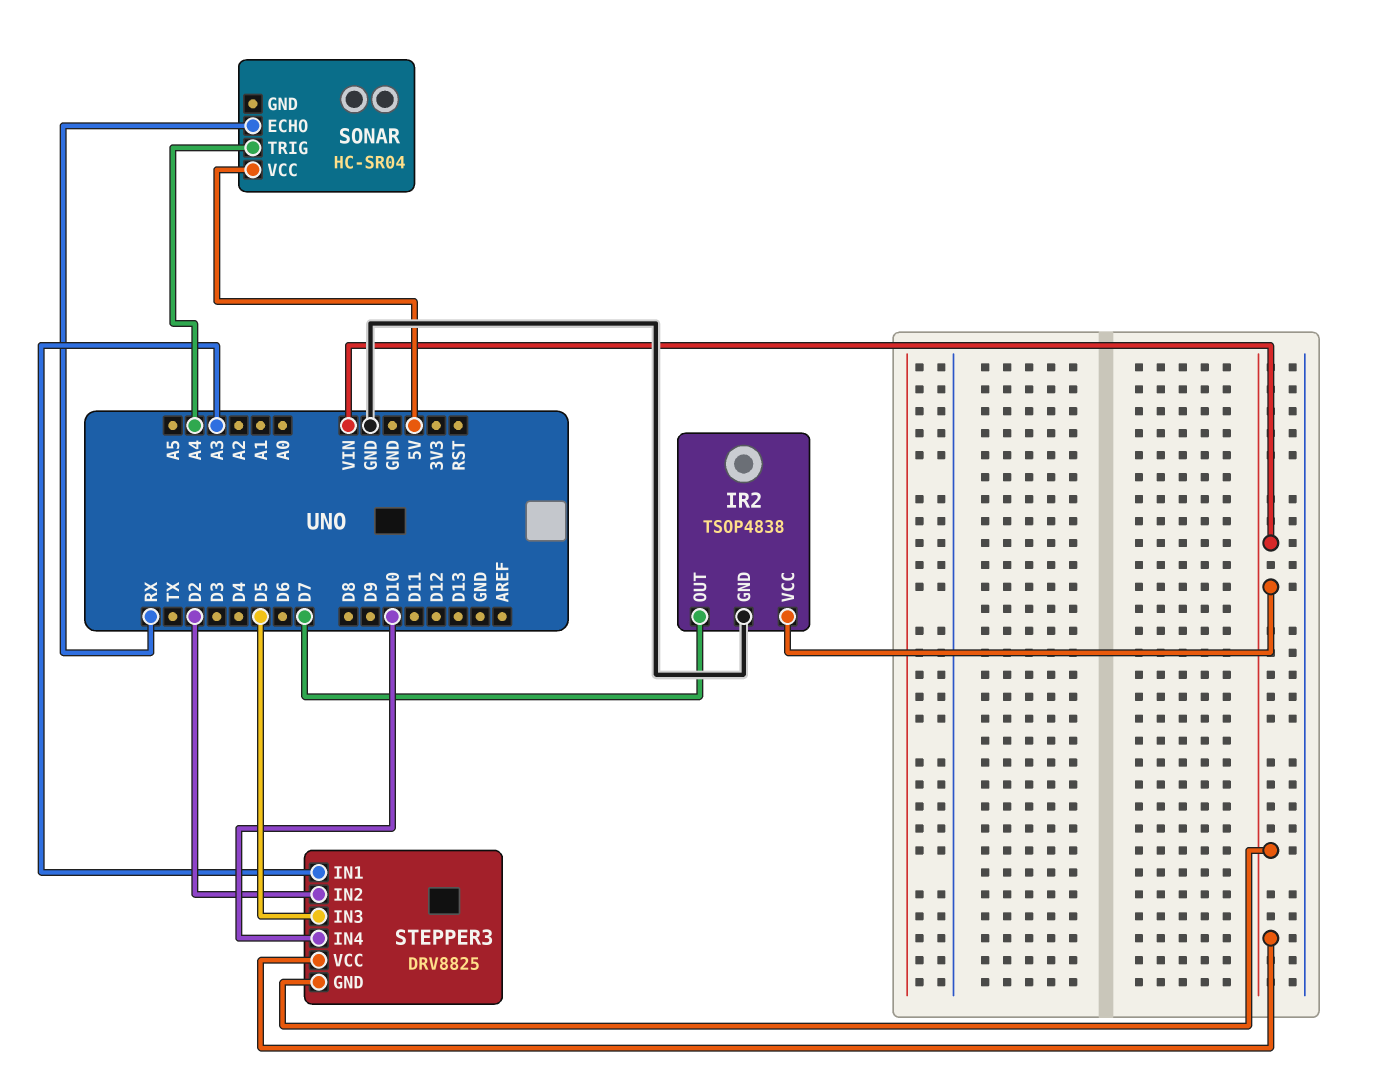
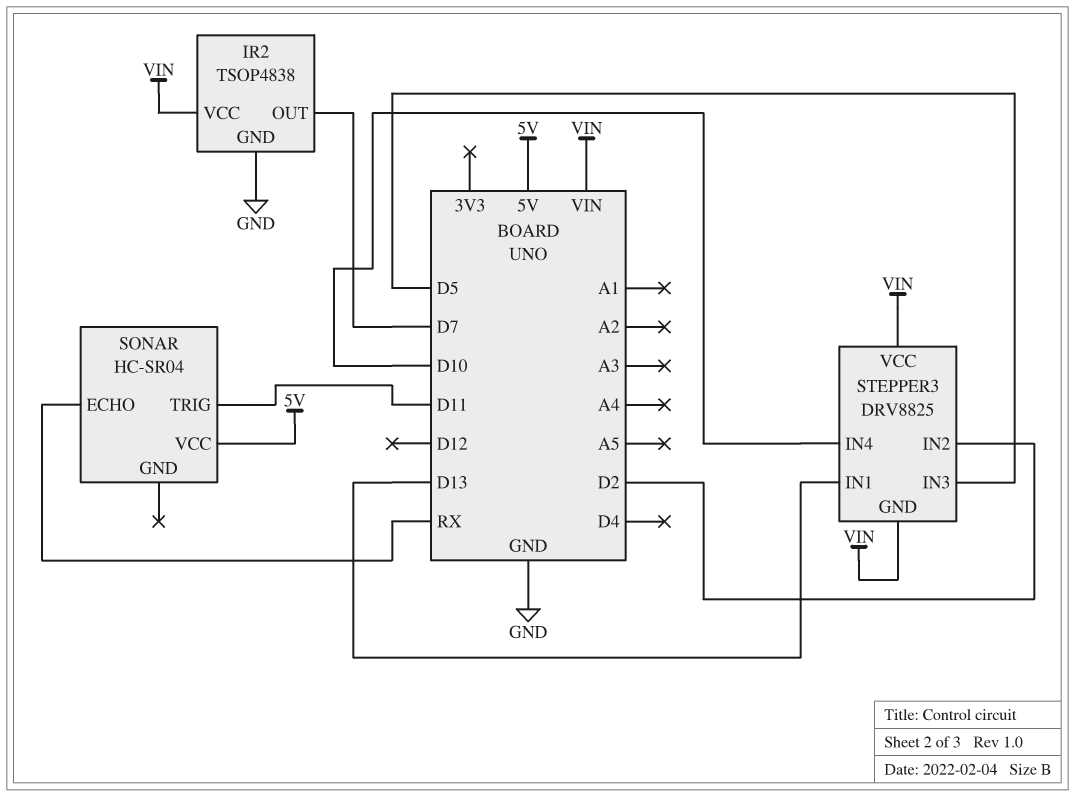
SONAR pin TRIG: A4 -> D11
STEPPER3 pin IN1: A3 -> D13

